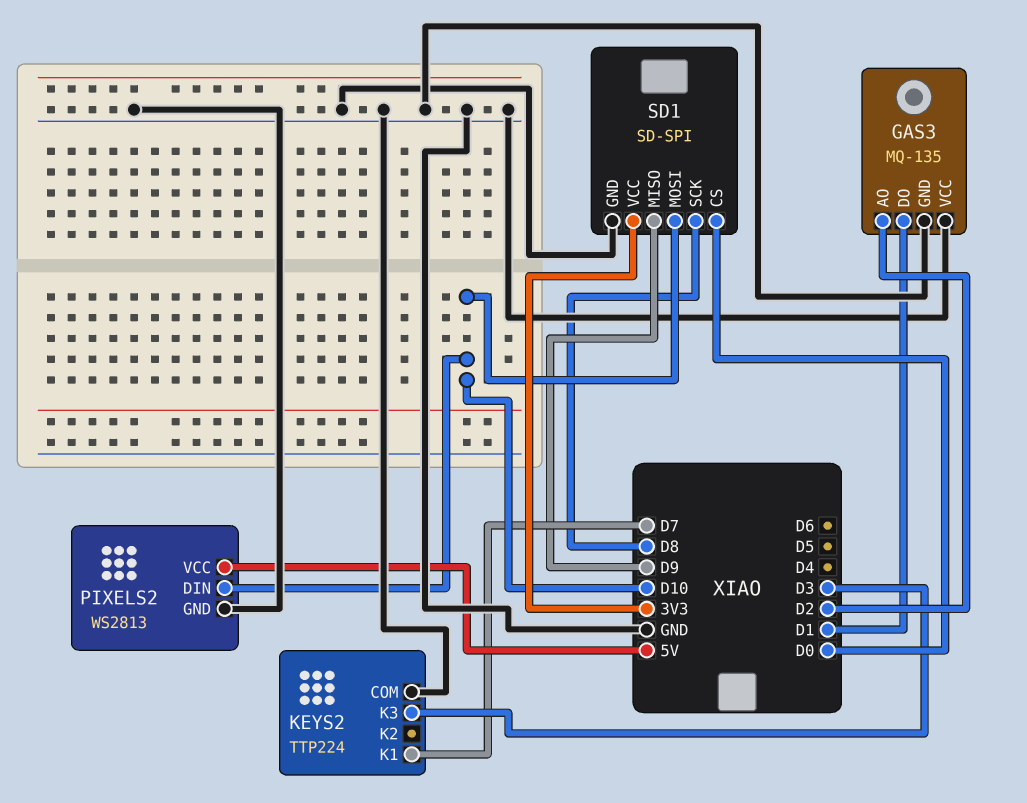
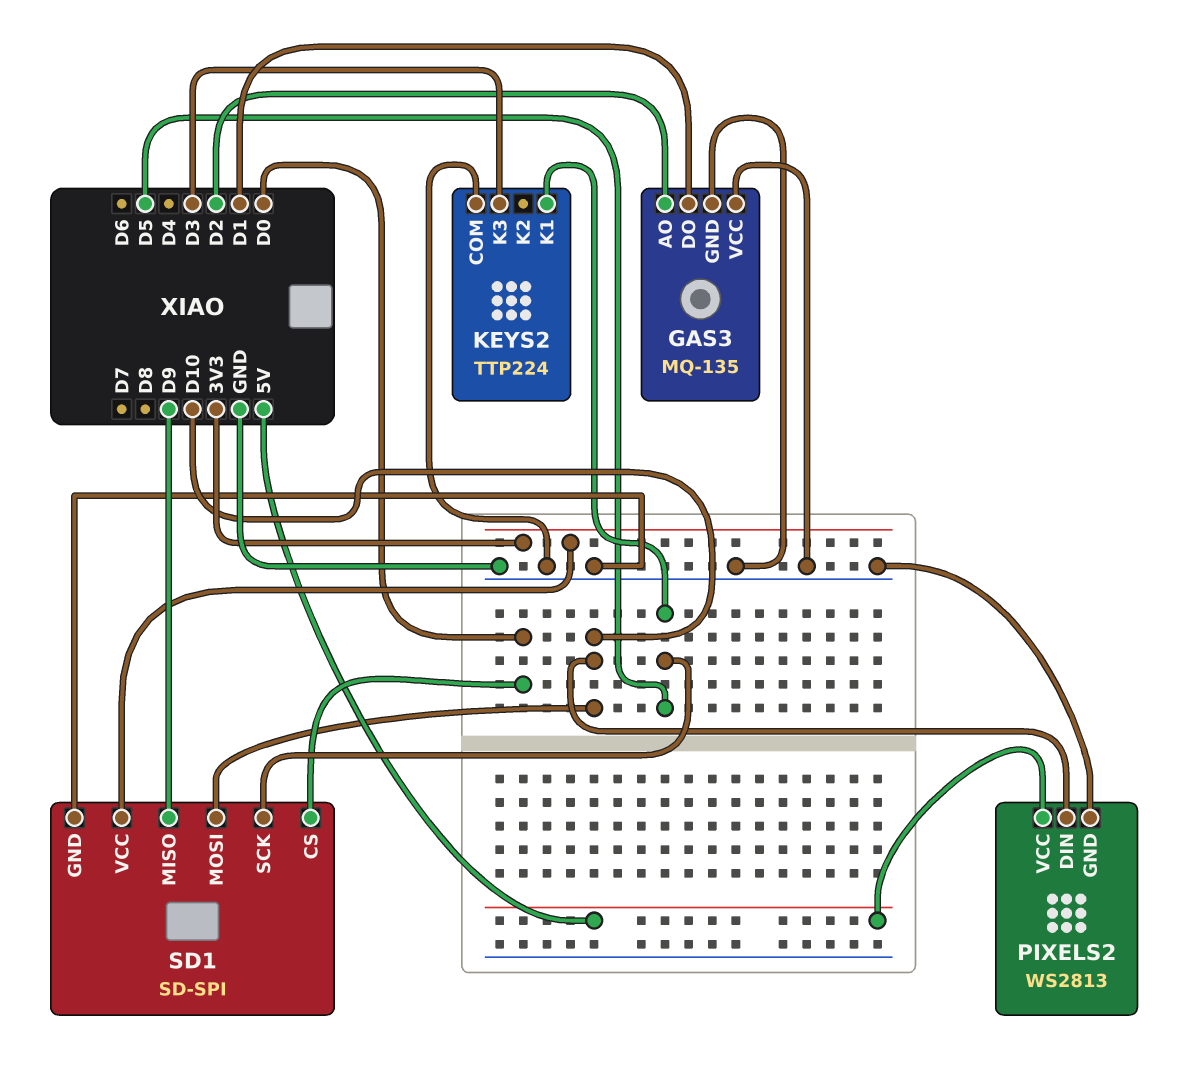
KEYS2 pin K1: D7 -> D5
SD1 pin SCK: D8 -> D5

